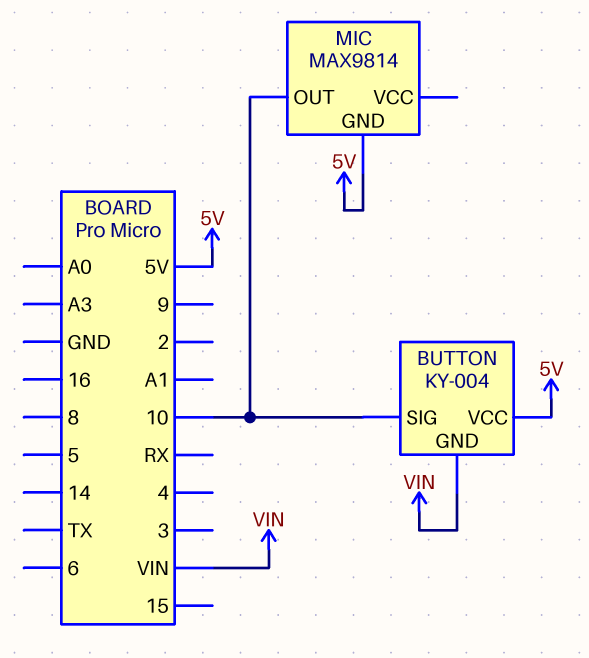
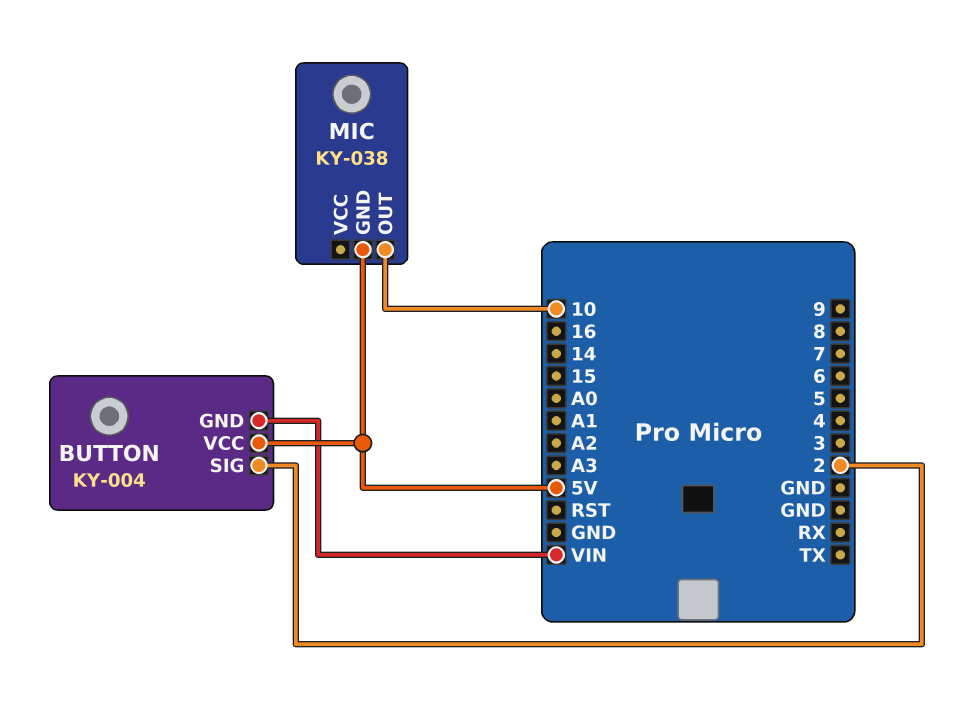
BUTTON pin SIG: 10 -> 2
MIC: MAX9814 -> KY-038

